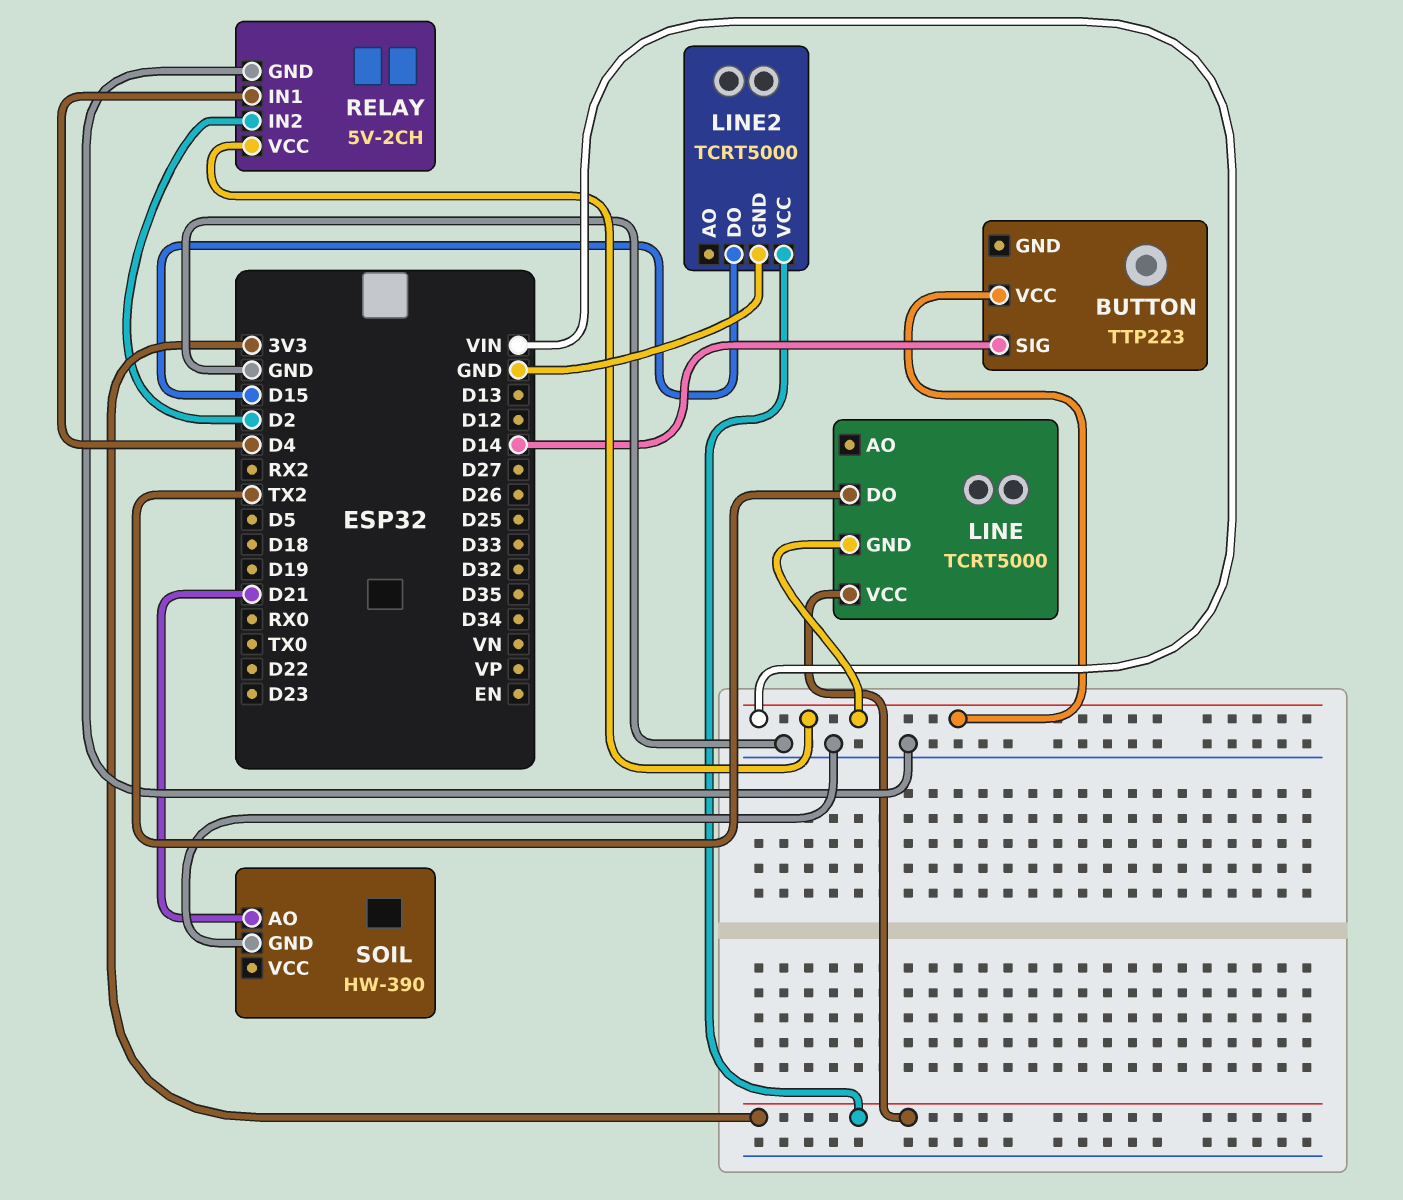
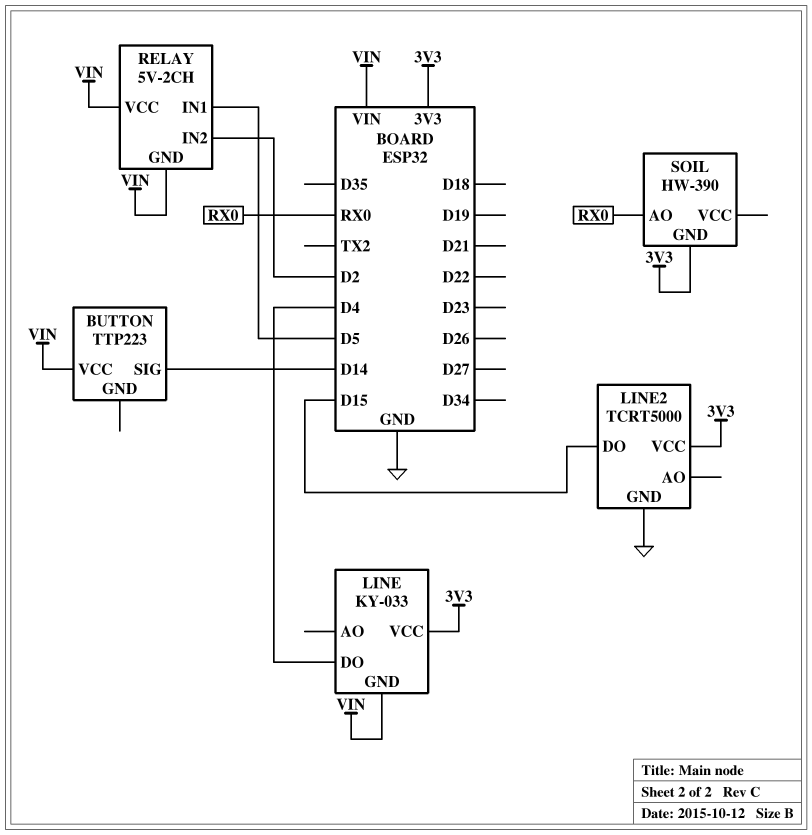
LINE: TCRT5000 -> KY-033
LINE pin DO: TX2 -> D4
RELAY pin GND: GND -> VIN
RELAY pin IN1: D4 -> D5
SOIL pin AO: D21 -> RX0
SOIL pin GND: GND -> 3V3

